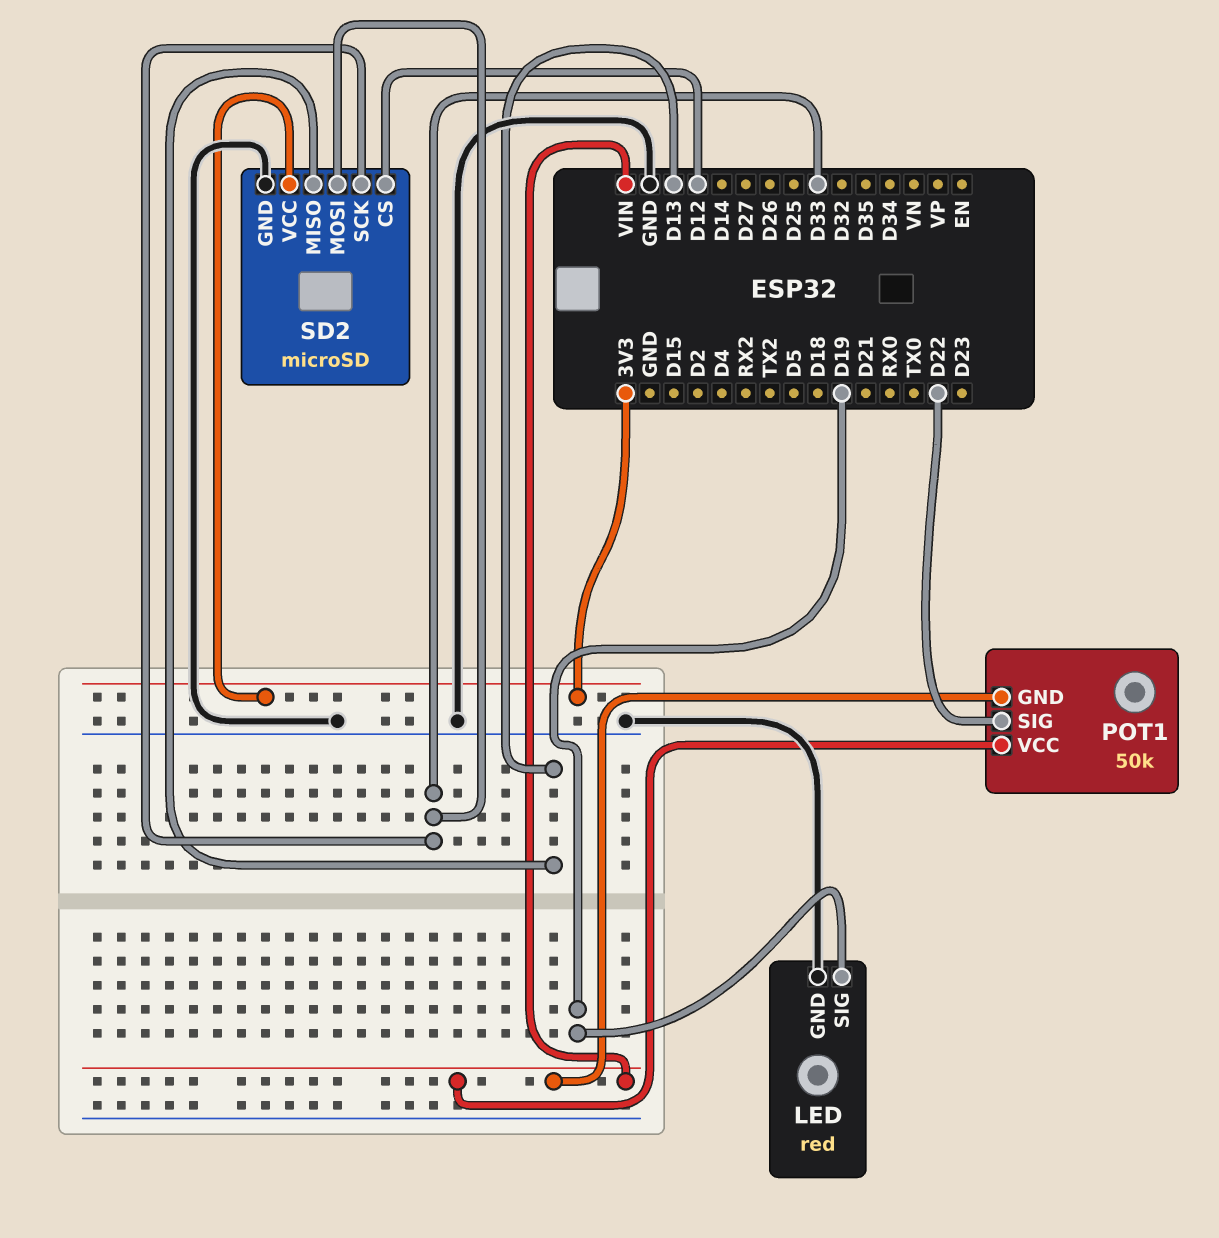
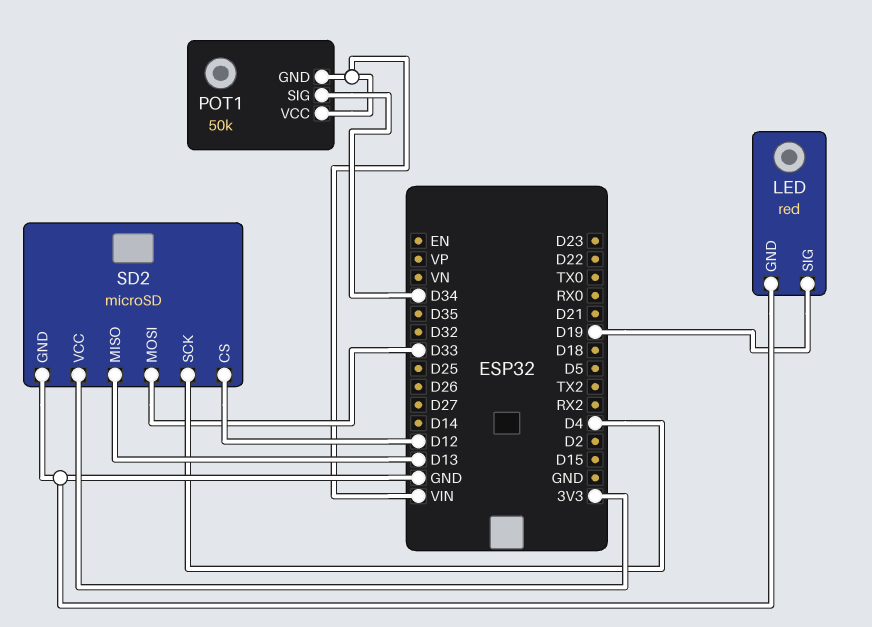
POT1 pin SIG: D22 -> D34
SD2 pin SCK: D33 -> D4

